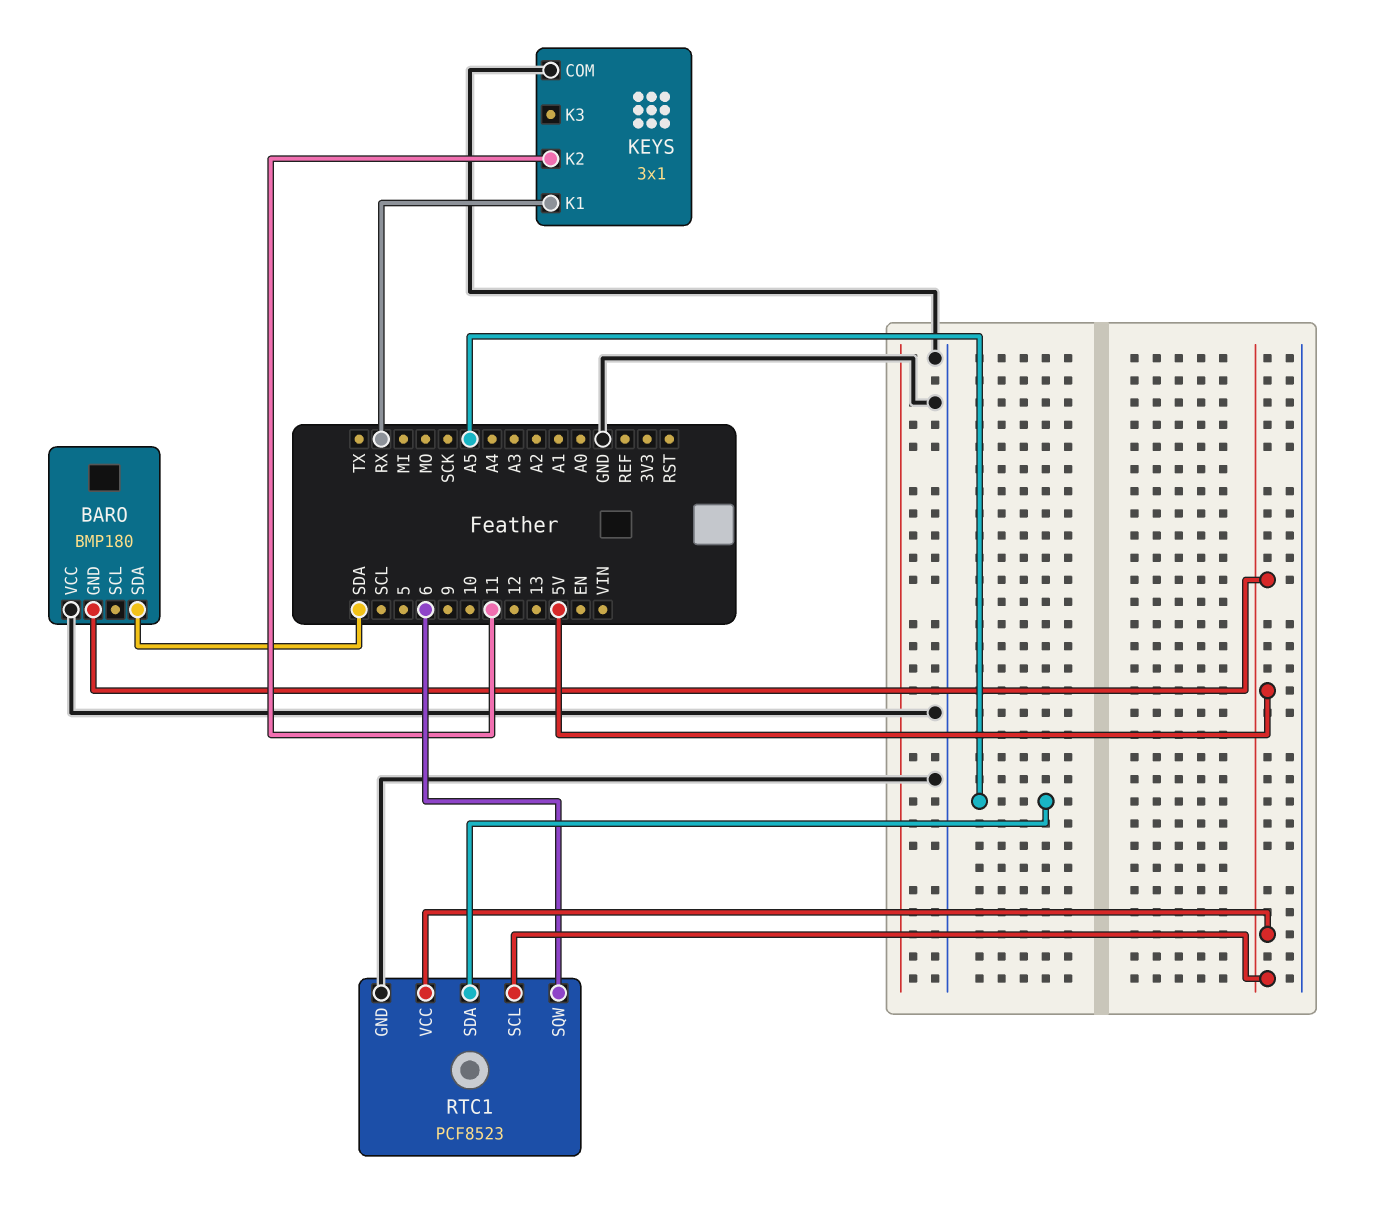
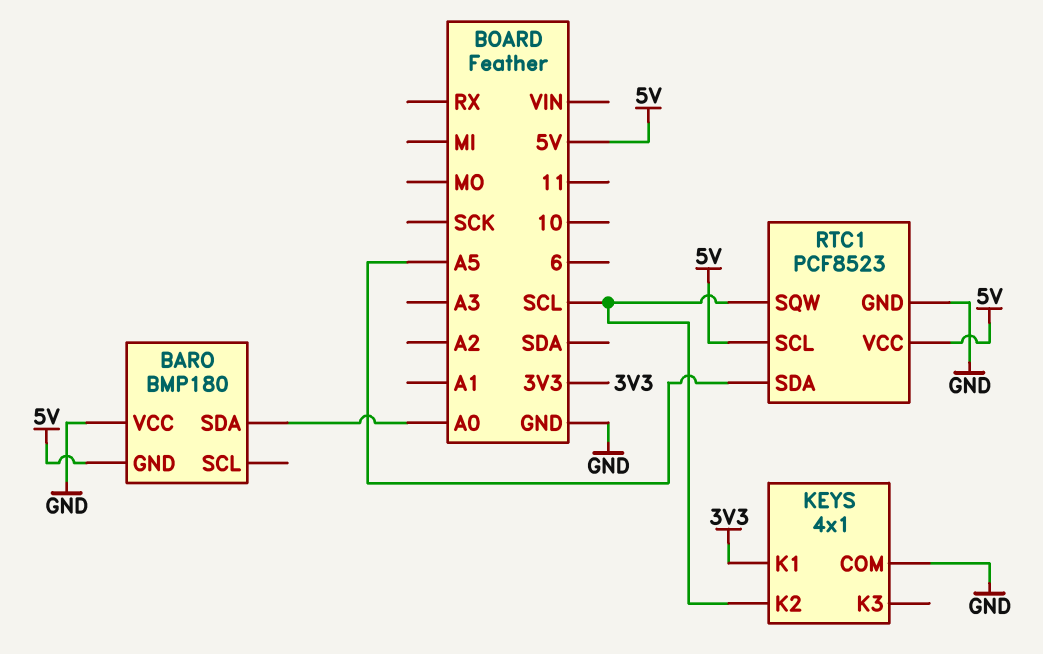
BARO pin SDA: SDA -> A0
KEYS: 3x1 -> 4x1
KEYS pin K1: RX -> 3V3
KEYS pin K2: 11 -> SCL
RTC1 pin SQW: 6 -> SCL

